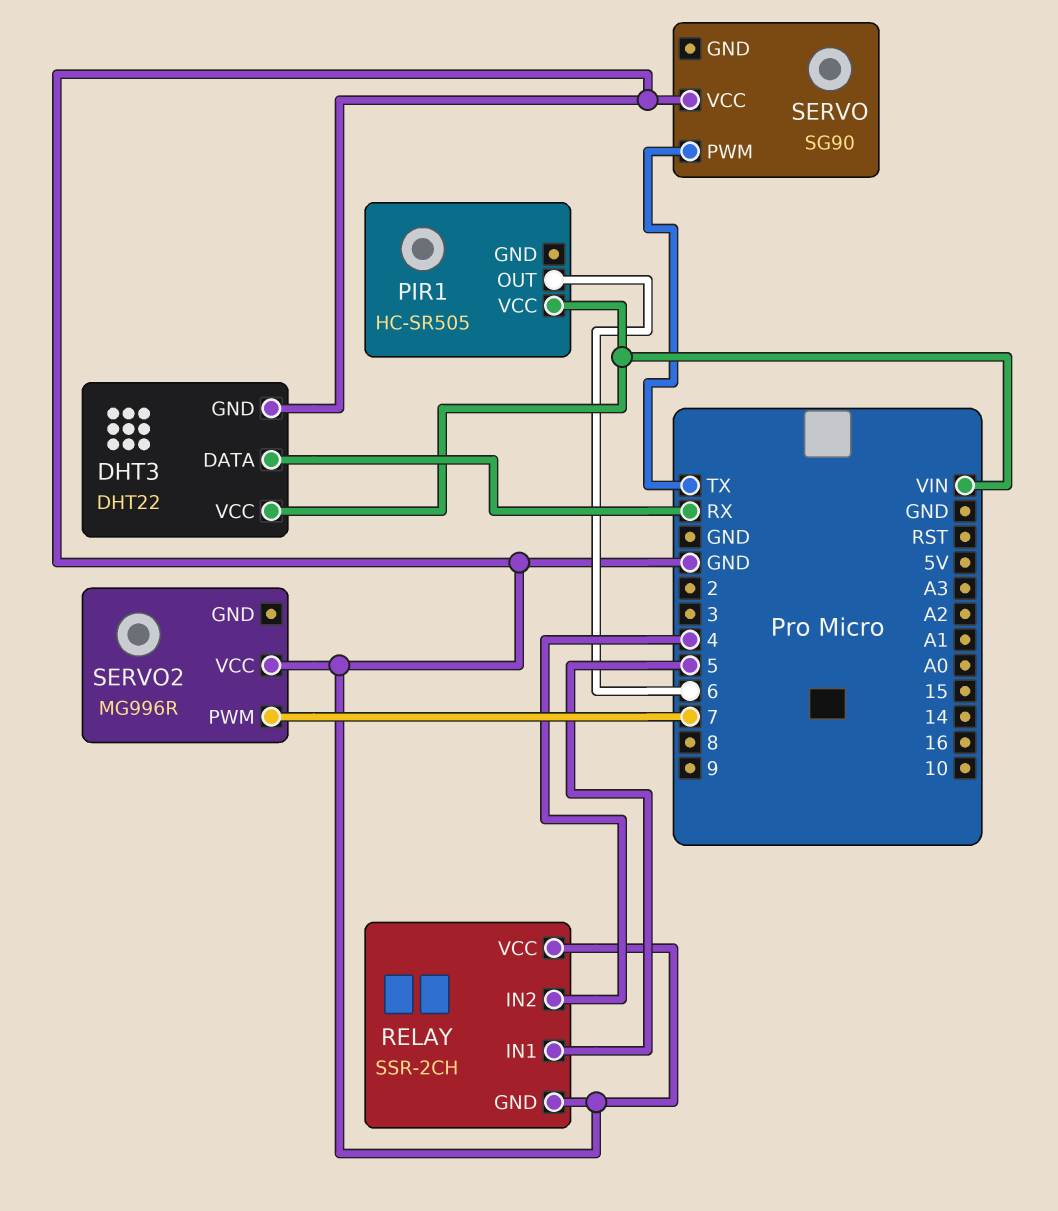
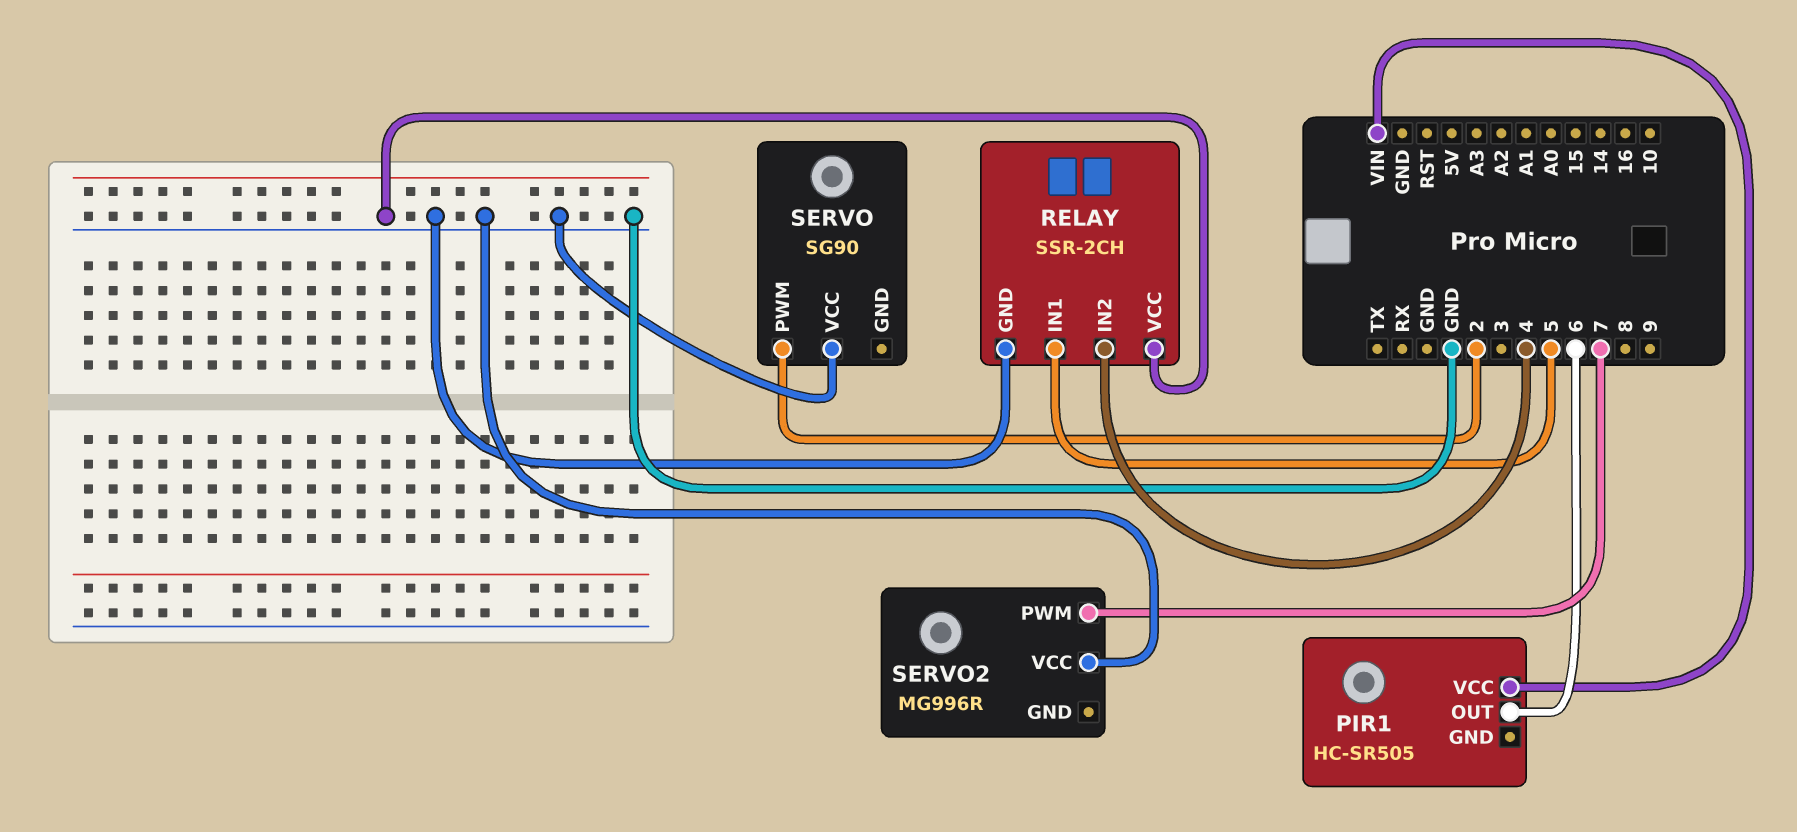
DHT3: DHT22 -> none
DHT3 pin DATA: RX -> none
DHT3 pin GND: GND -> none
DHT3 pin VCC: VIN -> none
SERVO pin PWM: TX -> 2

